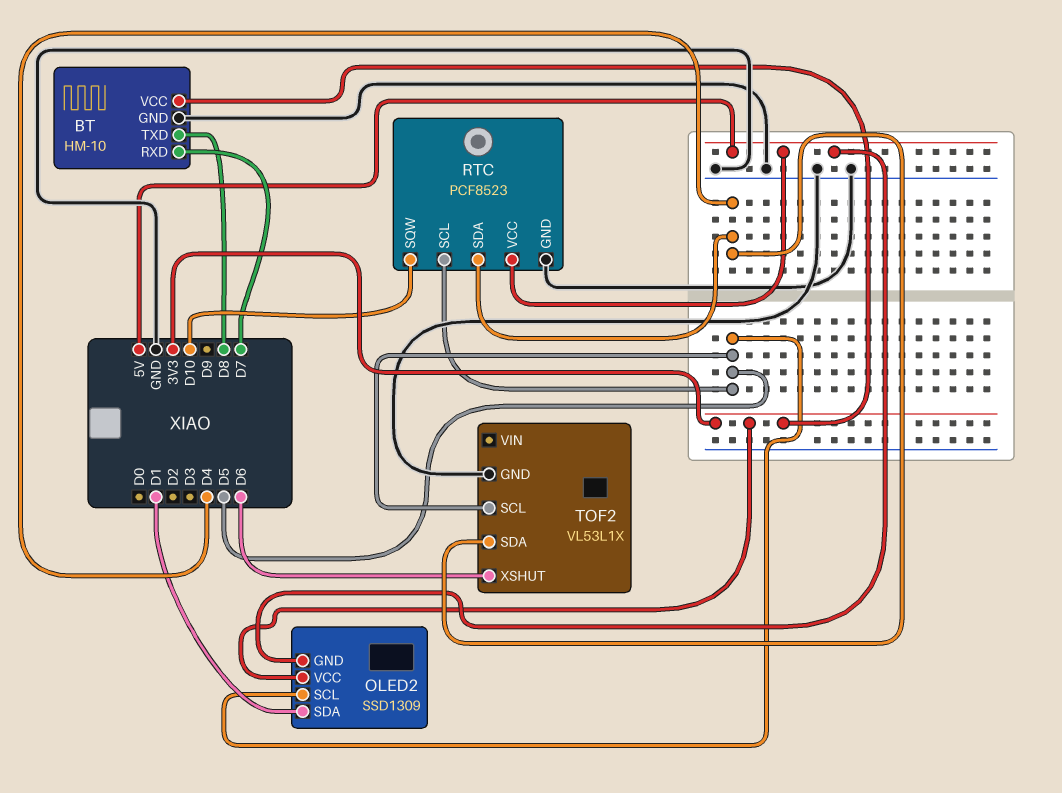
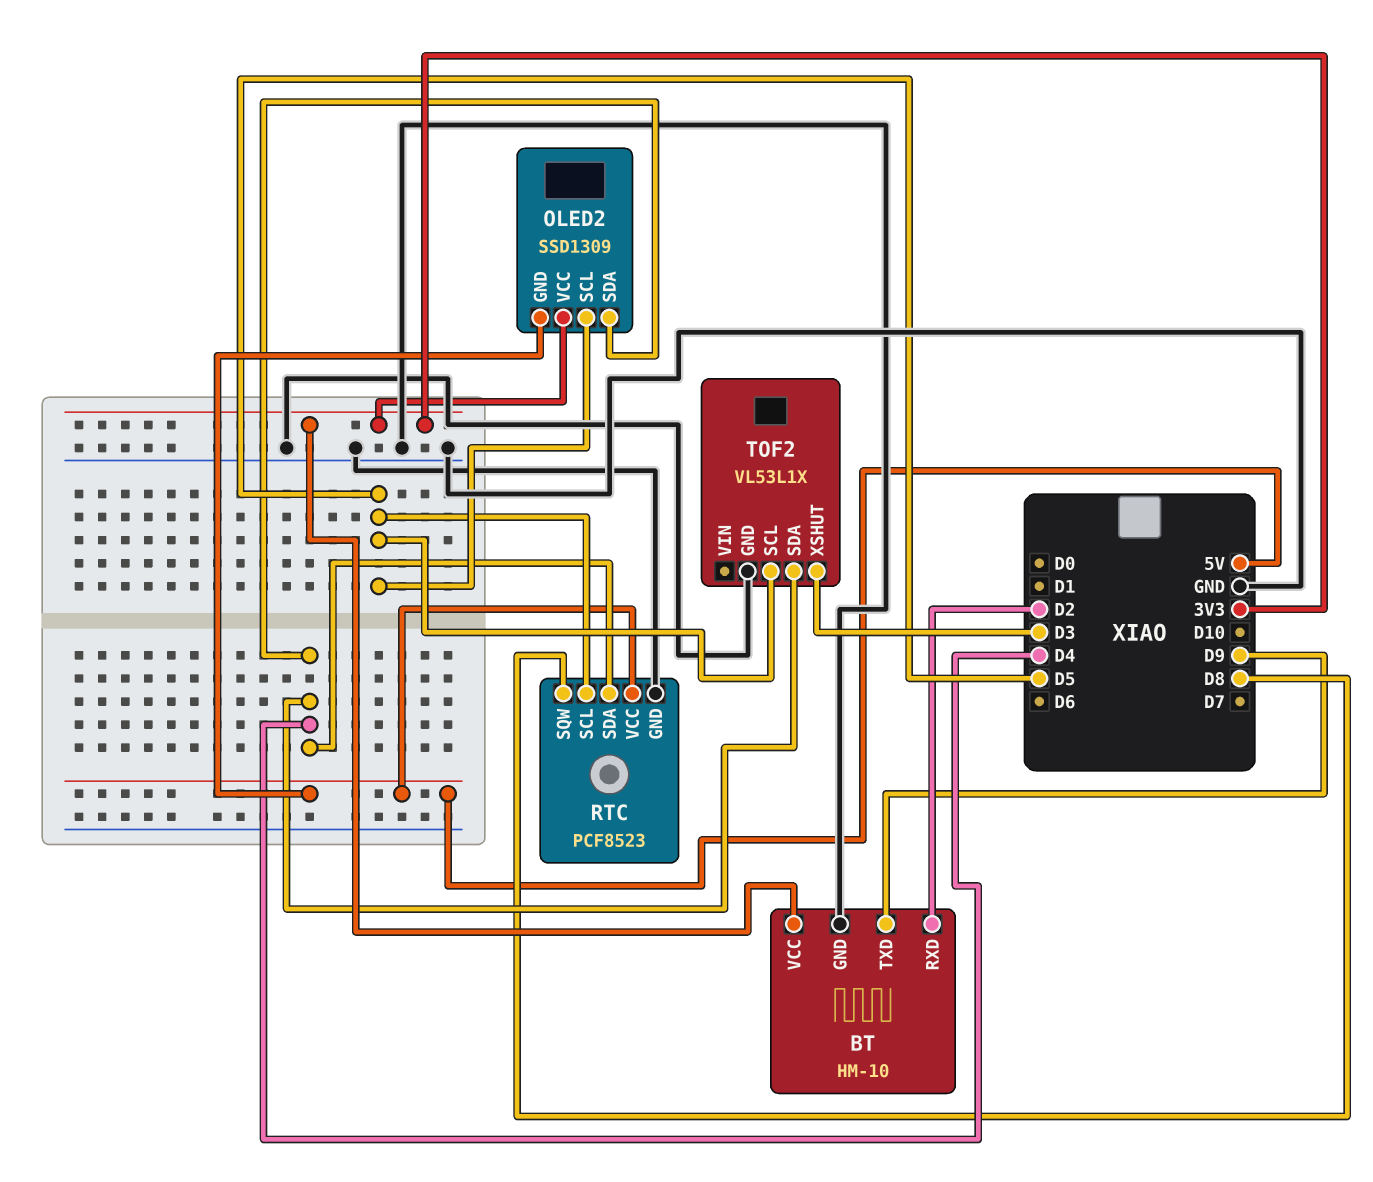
BT pin RXD: D7 -> D2
BT pin TXD: D8 -> D9
OLED2 pin SDA: D1 -> D4
RTC pin SQW: D10 -> D8
TOF2 pin XSHUT: D6 -> D3

